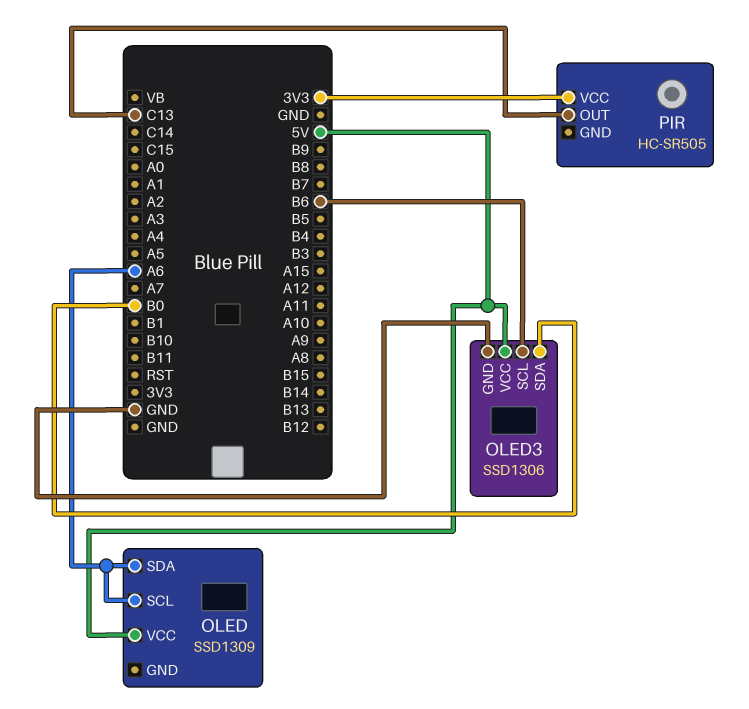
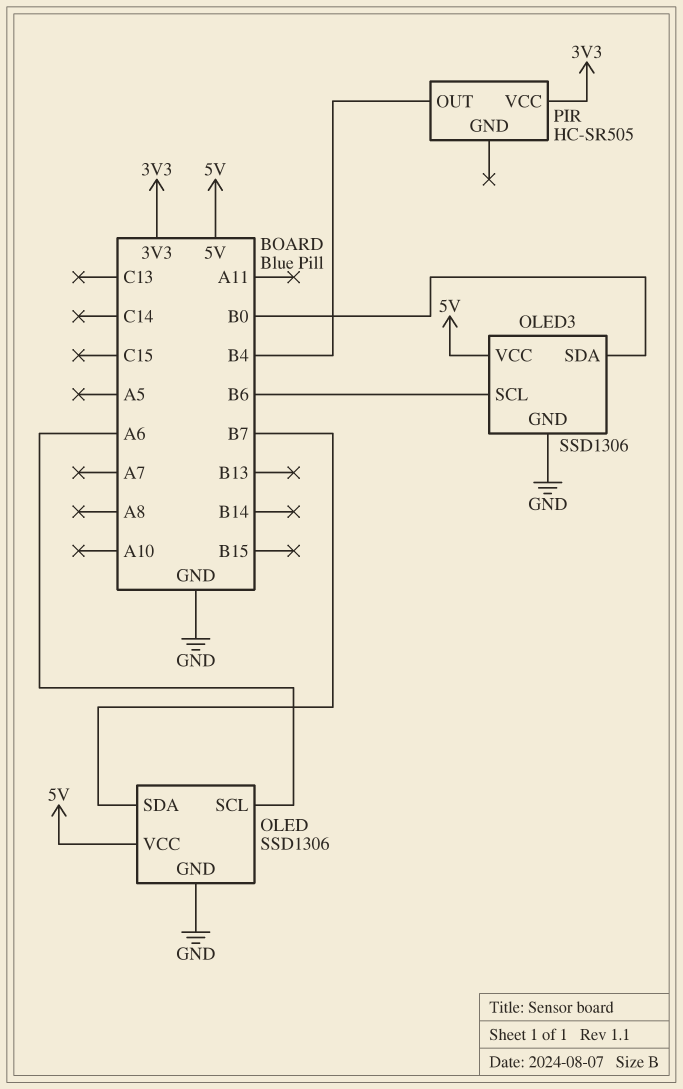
OLED: SSD1309 -> SSD1306
OLED pin GND: none -> GND
OLED pin SDA: A6 -> B7
PIR pin OUT: C13 -> B4

